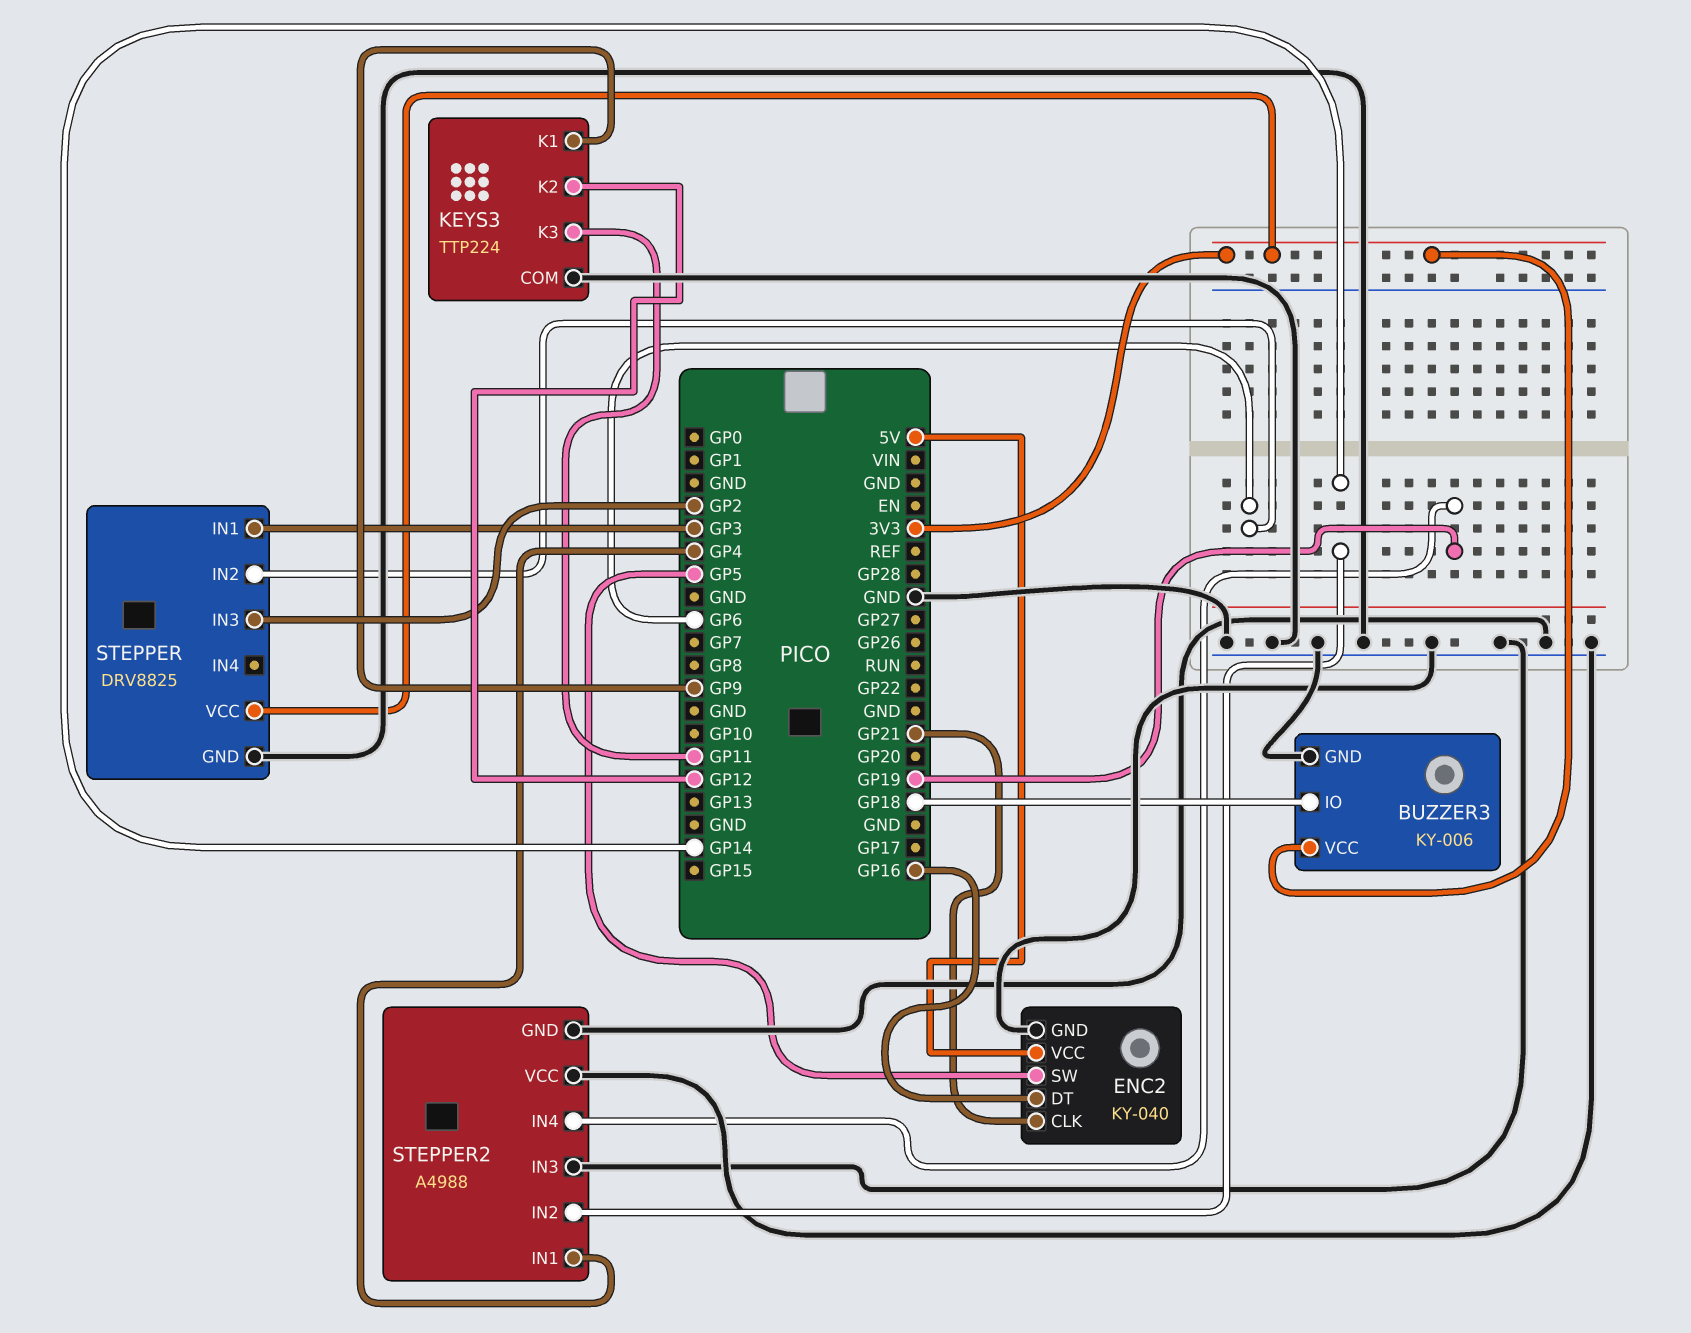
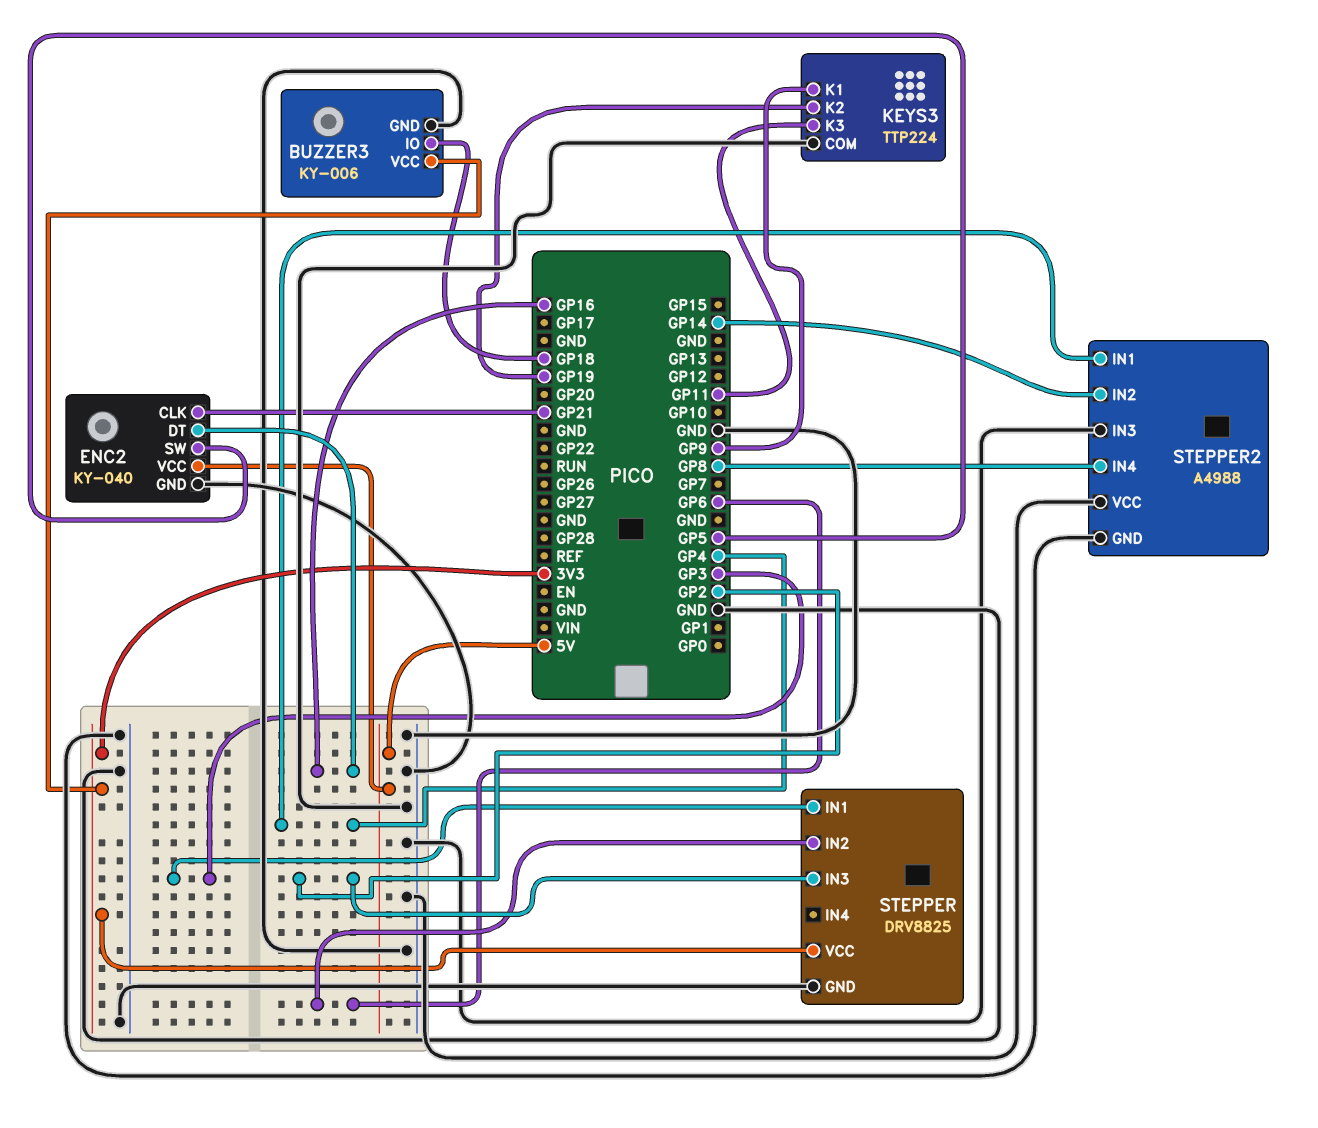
KEYS3 pin K2: GP12 -> GP19
STEPPER2 pin IN4: GP19 -> GP8

